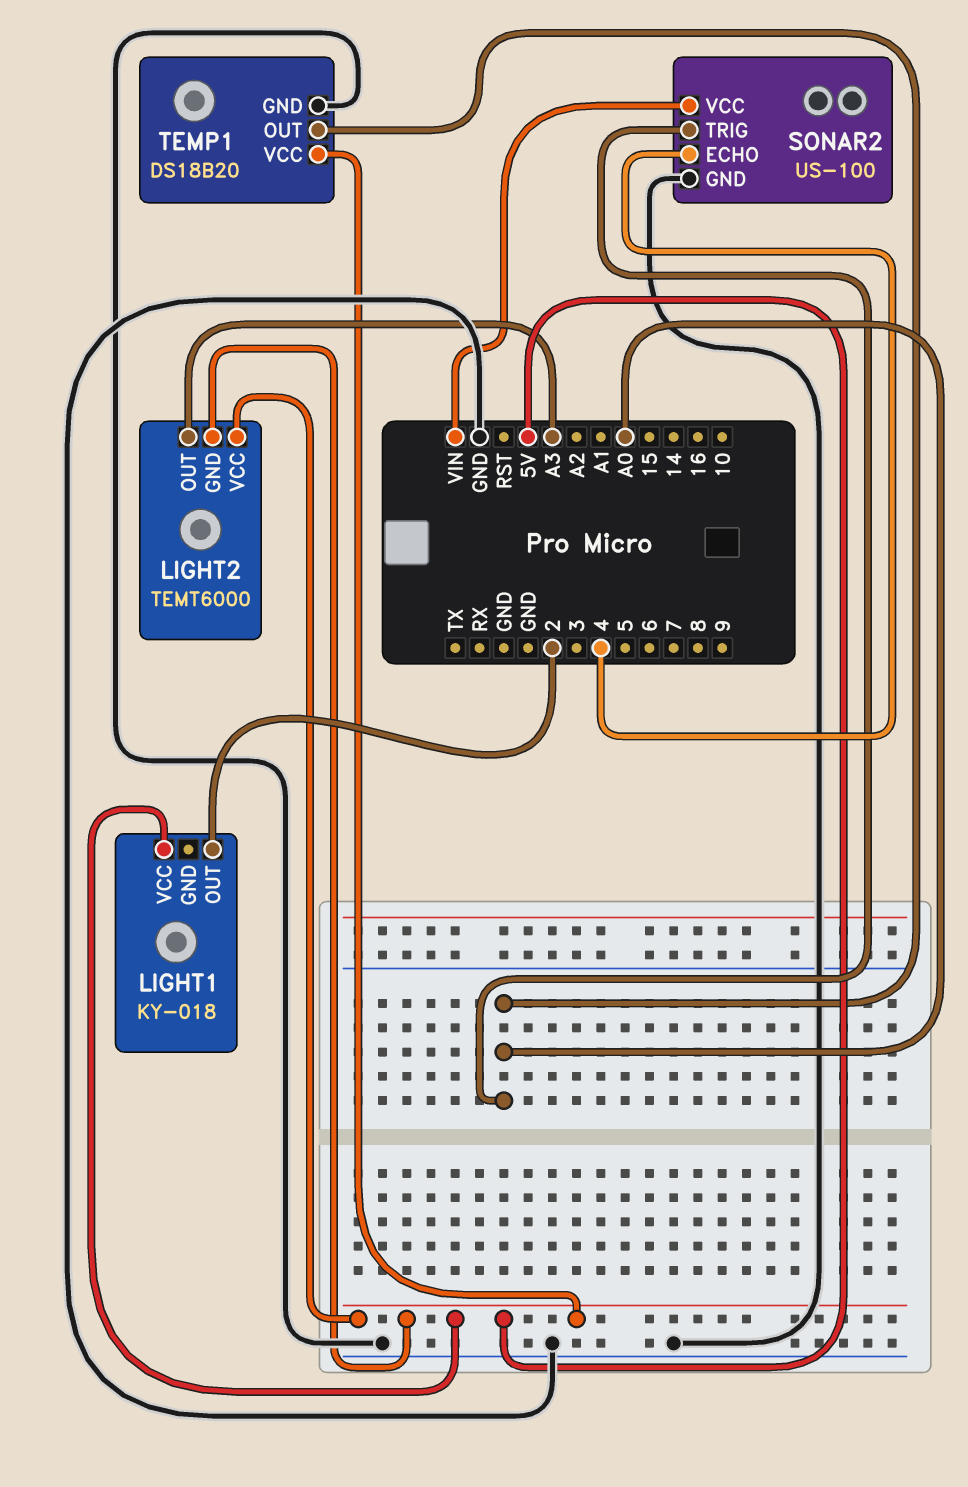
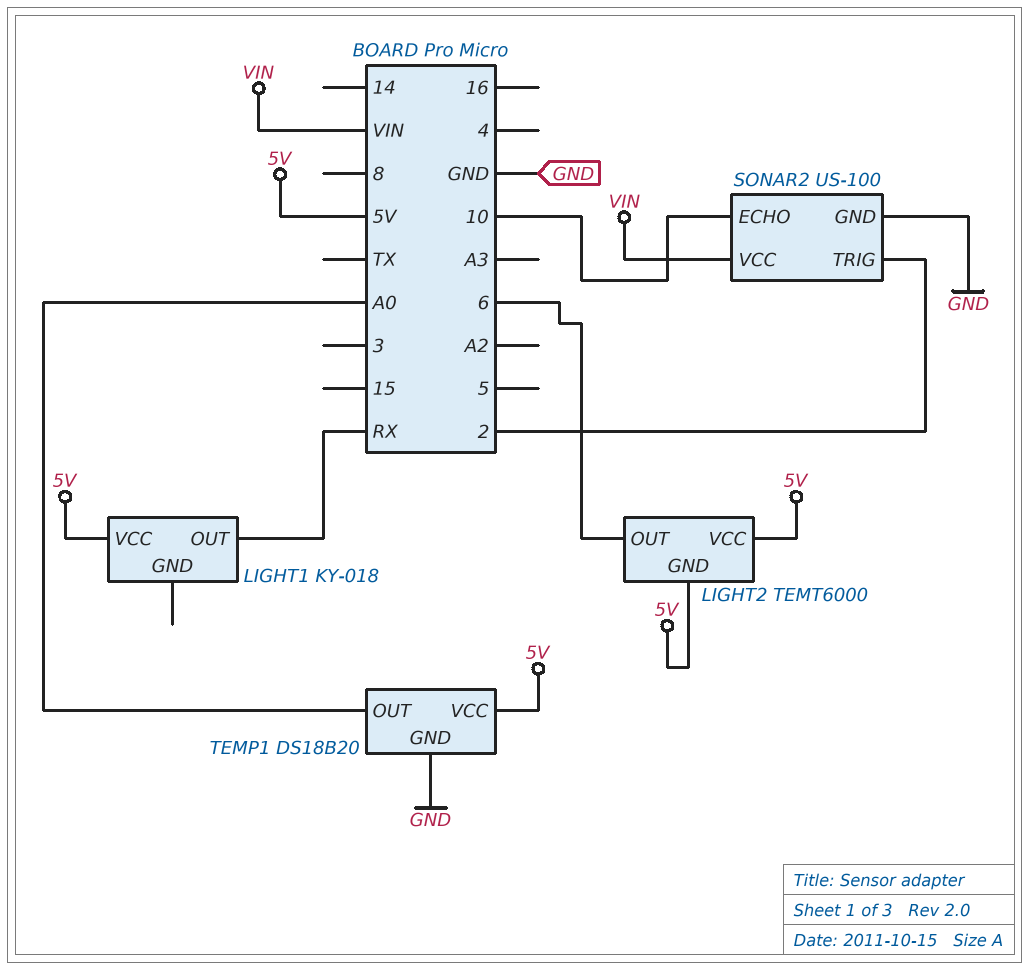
LIGHT1 pin OUT: 2 -> RX
LIGHT2 pin OUT: A3 -> 6
SONAR2 pin ECHO: 4 -> 10
SONAR2 pin TRIG: A0 -> 2

